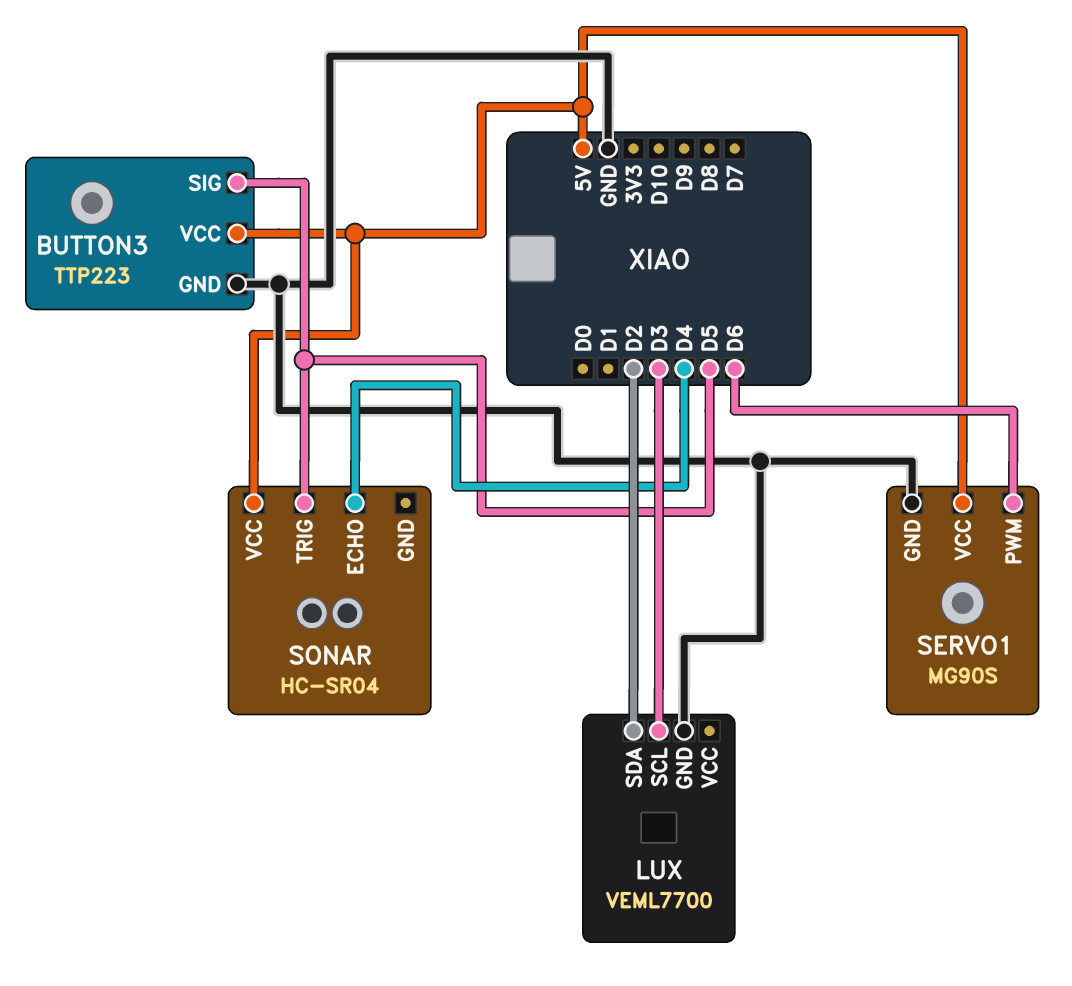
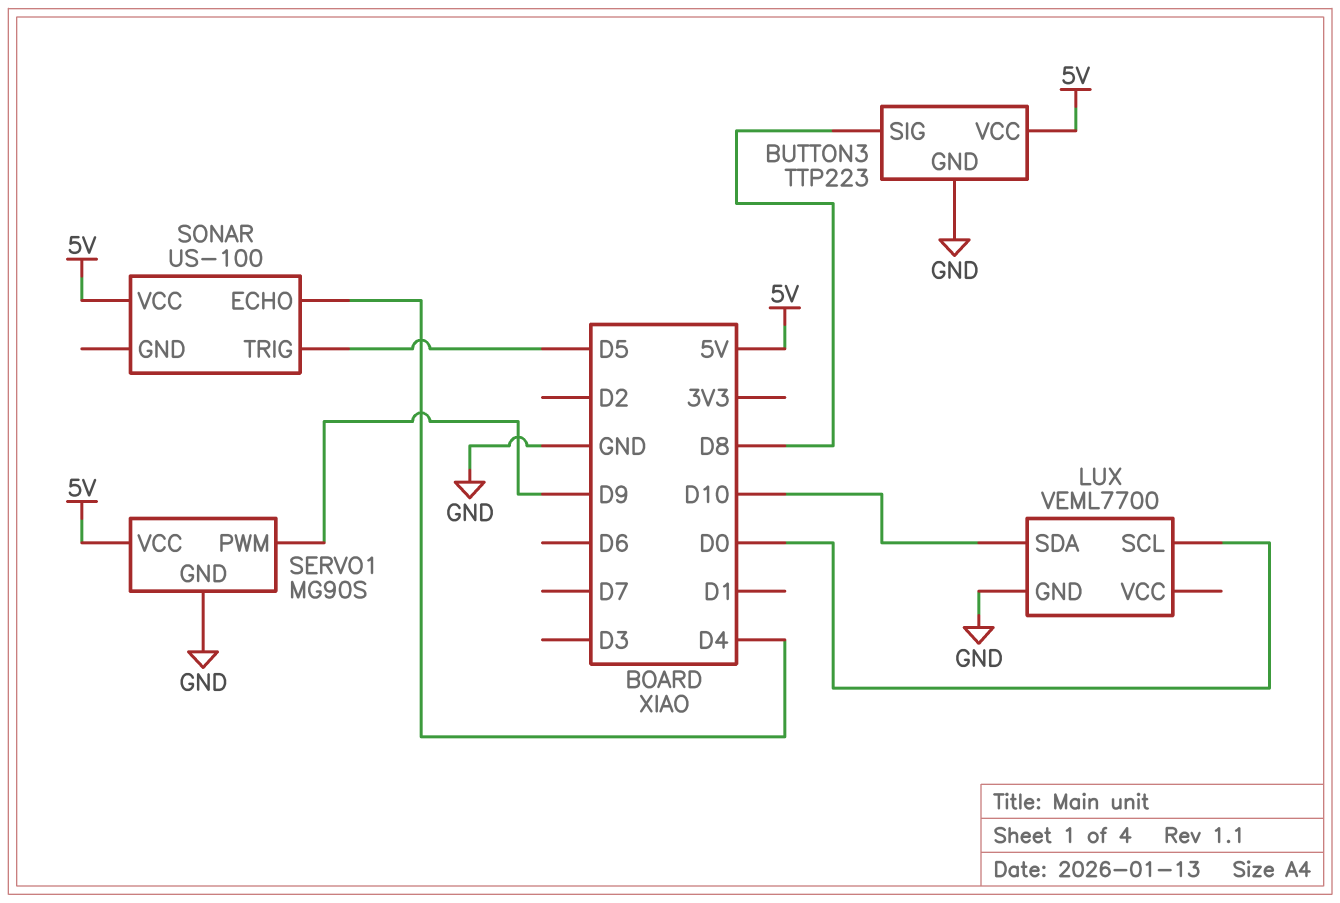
BUTTON3 pin SIG: D5 -> D8
LUX pin SCL: D3 -> D0
LUX pin SDA: D2 -> D10
SERVO1 pin PWM: D6 -> D9
SONAR: HC-SR04 -> US-100

